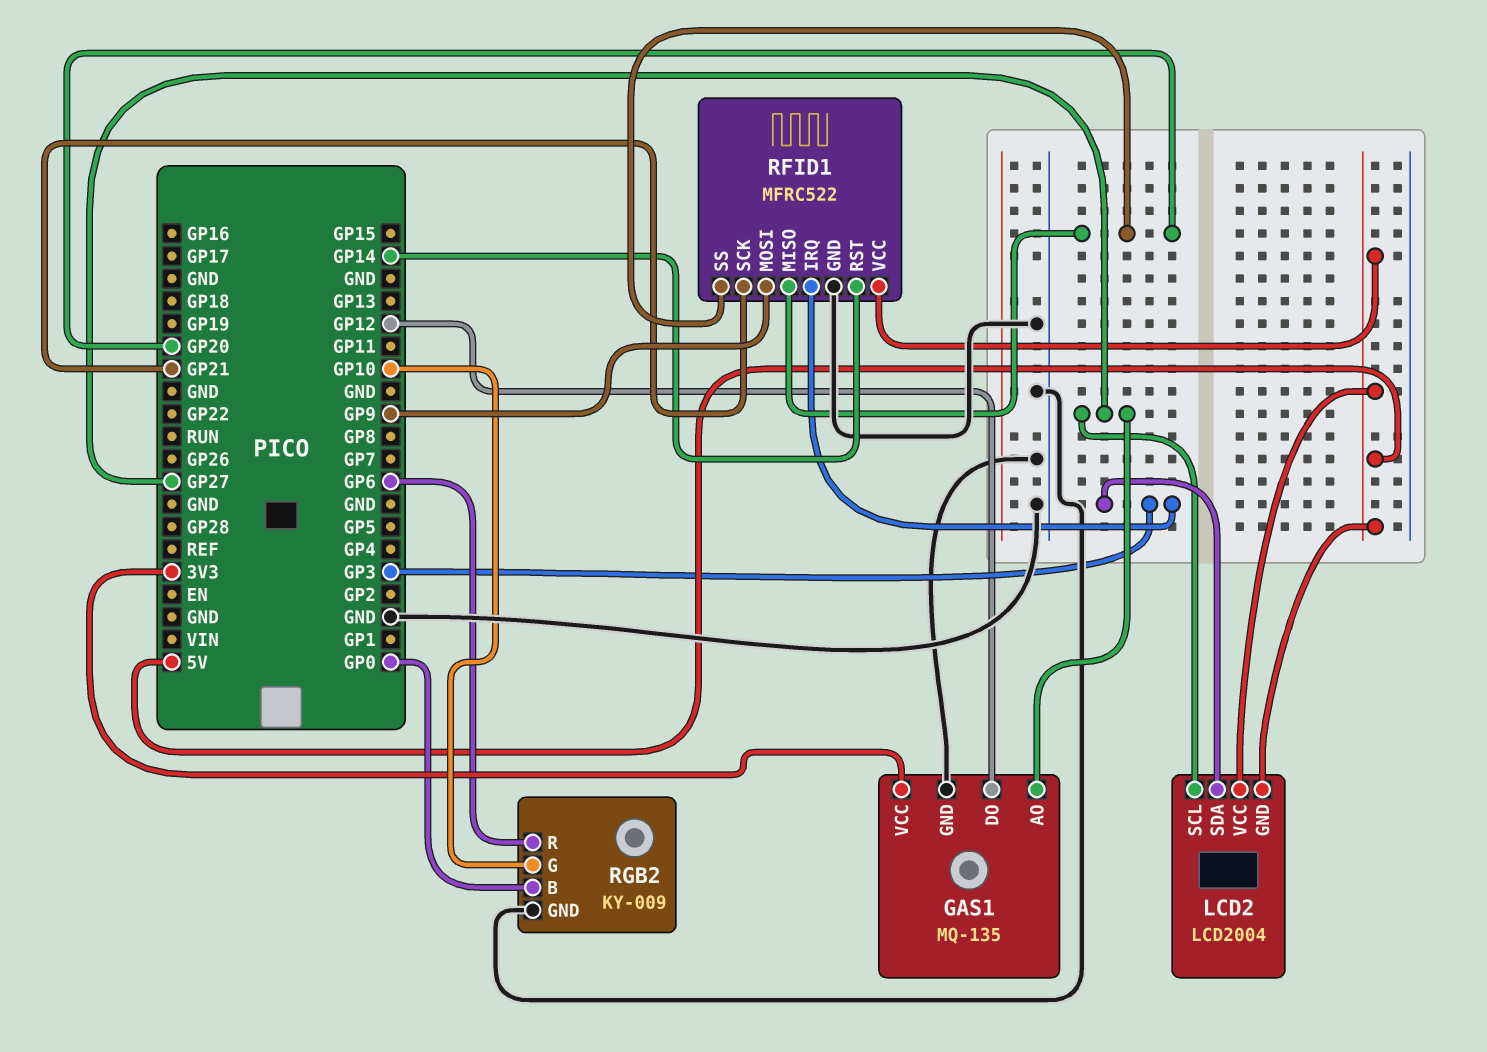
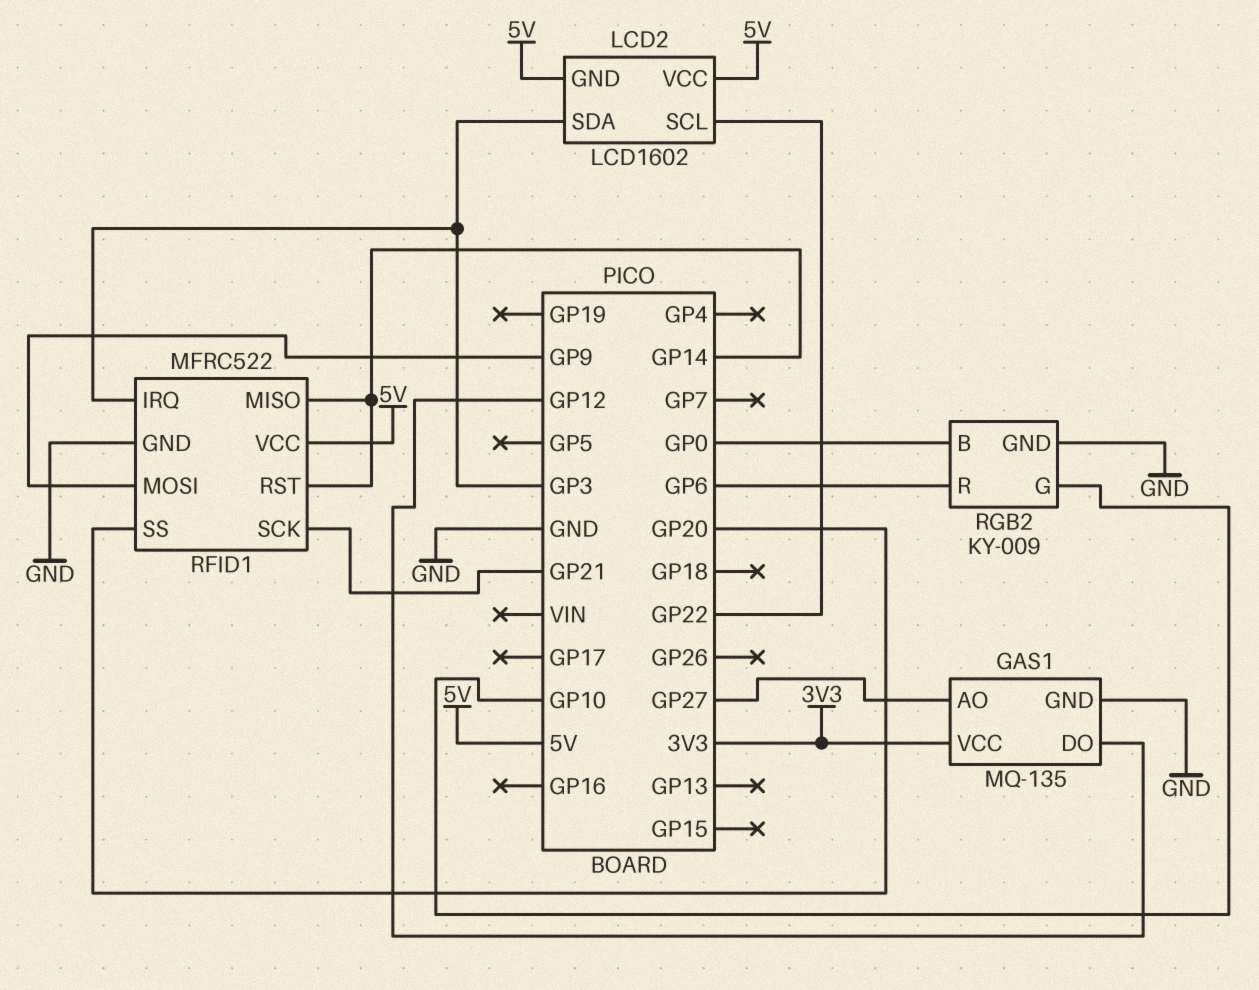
LCD2: LCD2004 -> LCD1602
LCD2 pin SCL: GP27 -> GP22
RFID1 pin MISO: GP20 -> GP14

